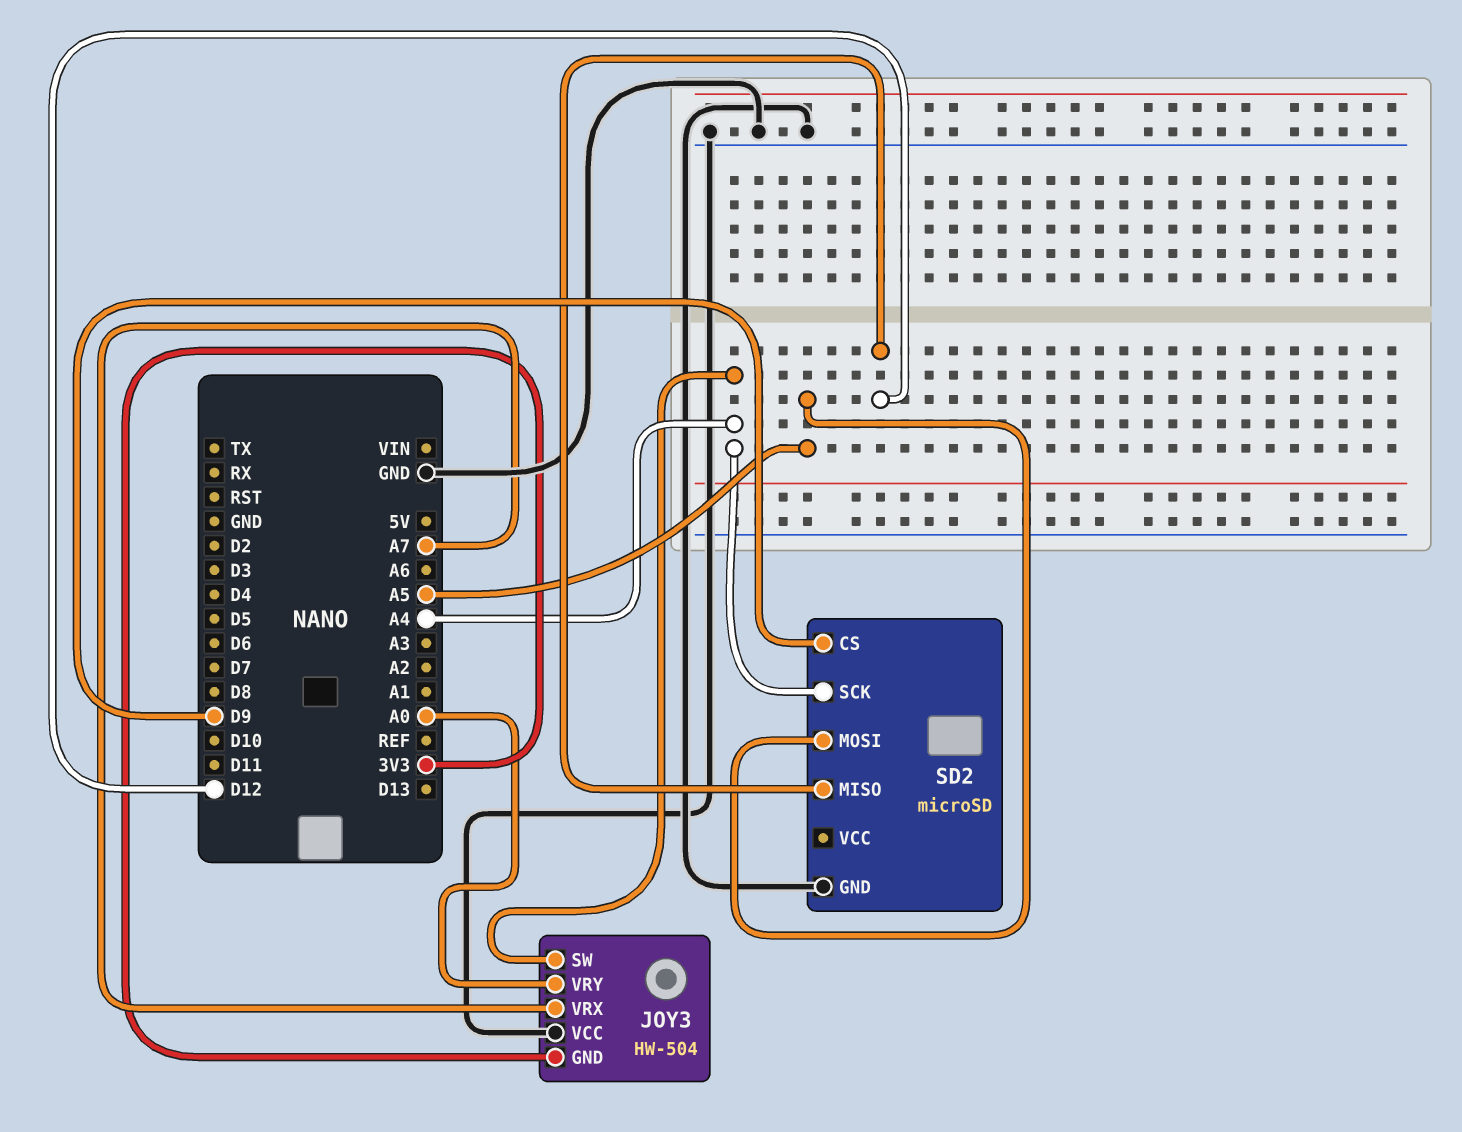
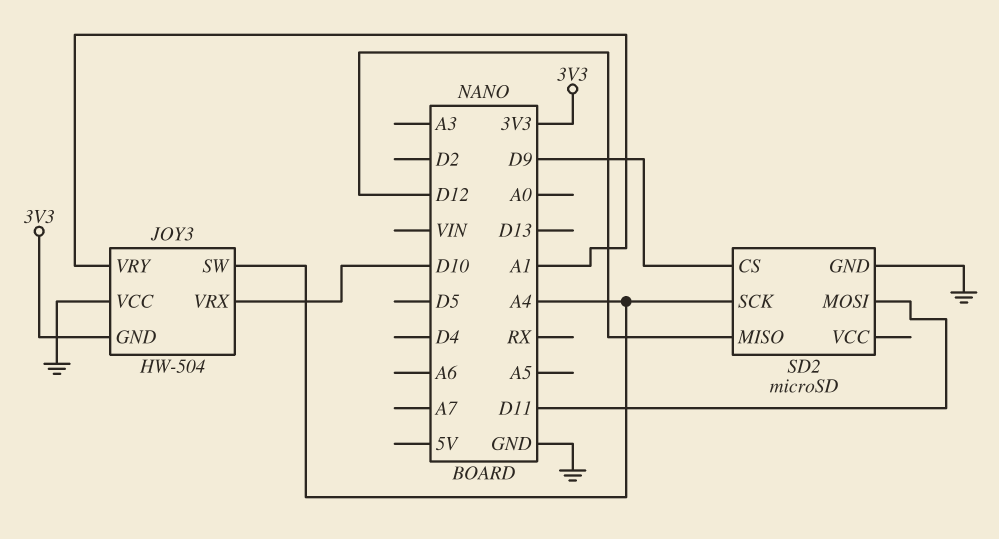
JOY3 pin VRX: A7 -> D10
JOY3 pin VRY: A0 -> A1
SD2 pin MOSI: A5 -> D11

